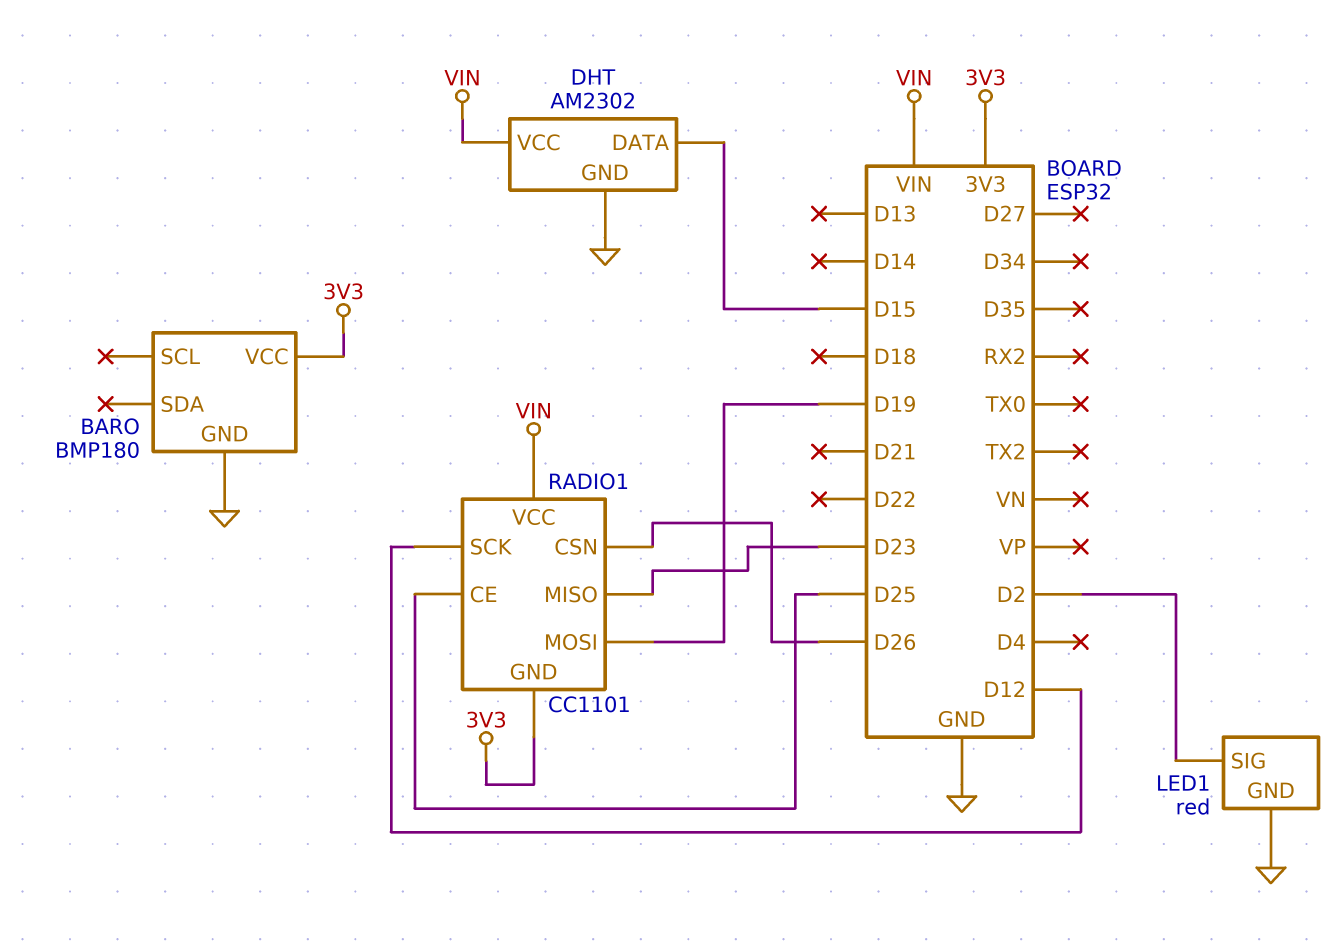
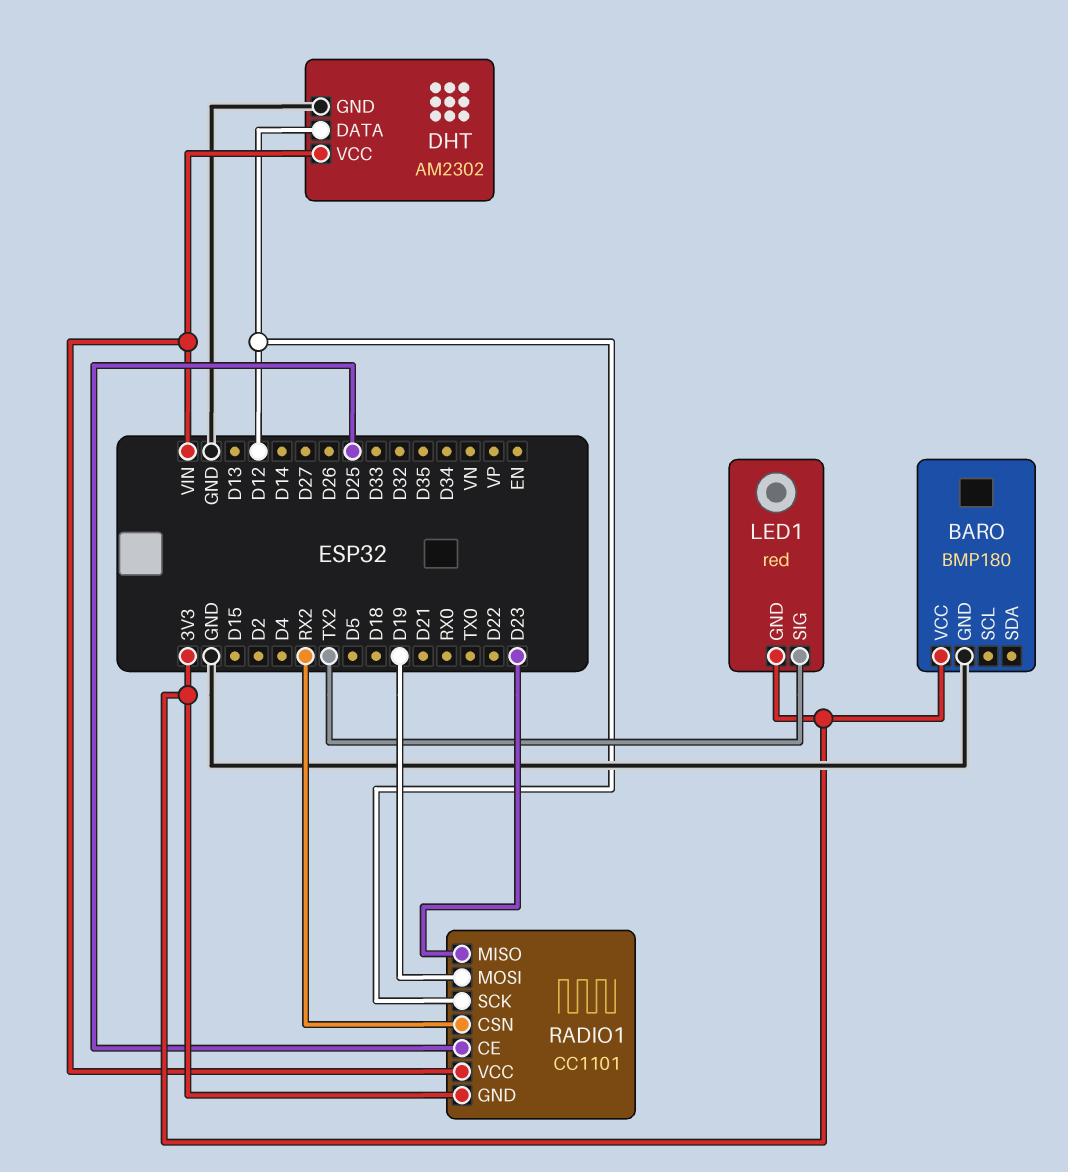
DHT pin DATA: D15 -> D12
LED1 pin GND: GND -> 3V3
LED1 pin SIG: D2 -> TX2
RADIO1 pin CSN: D26 -> RX2

